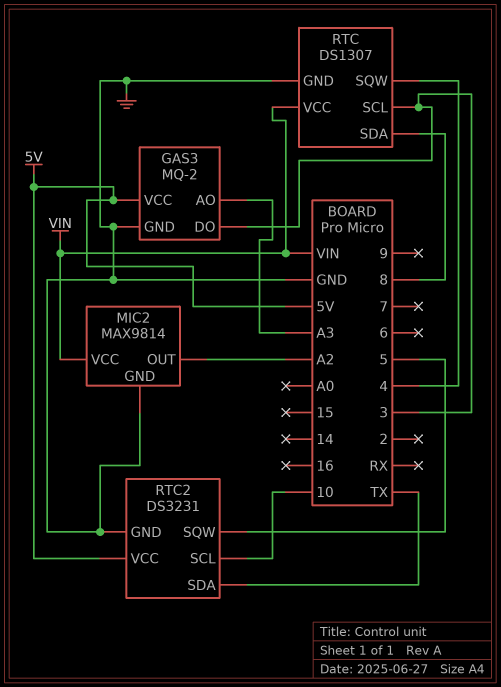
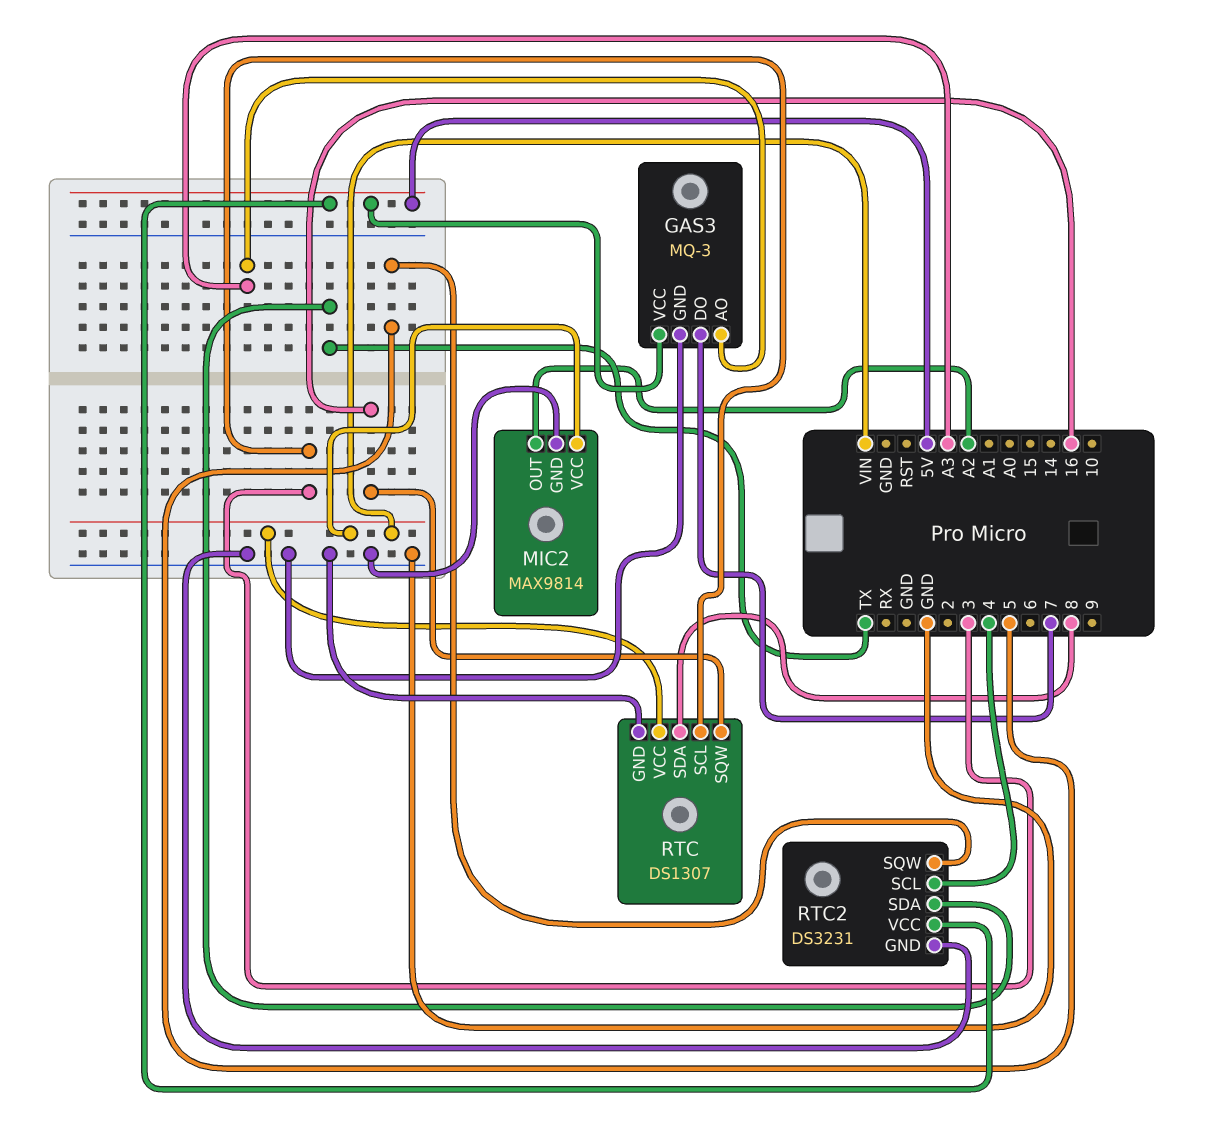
GAS3: MQ-2 -> MQ-3
GAS3 pin DO: 3 -> 7
RTC pin SQW: 4 -> 16
RTC2 pin SCL: 10 -> 4

